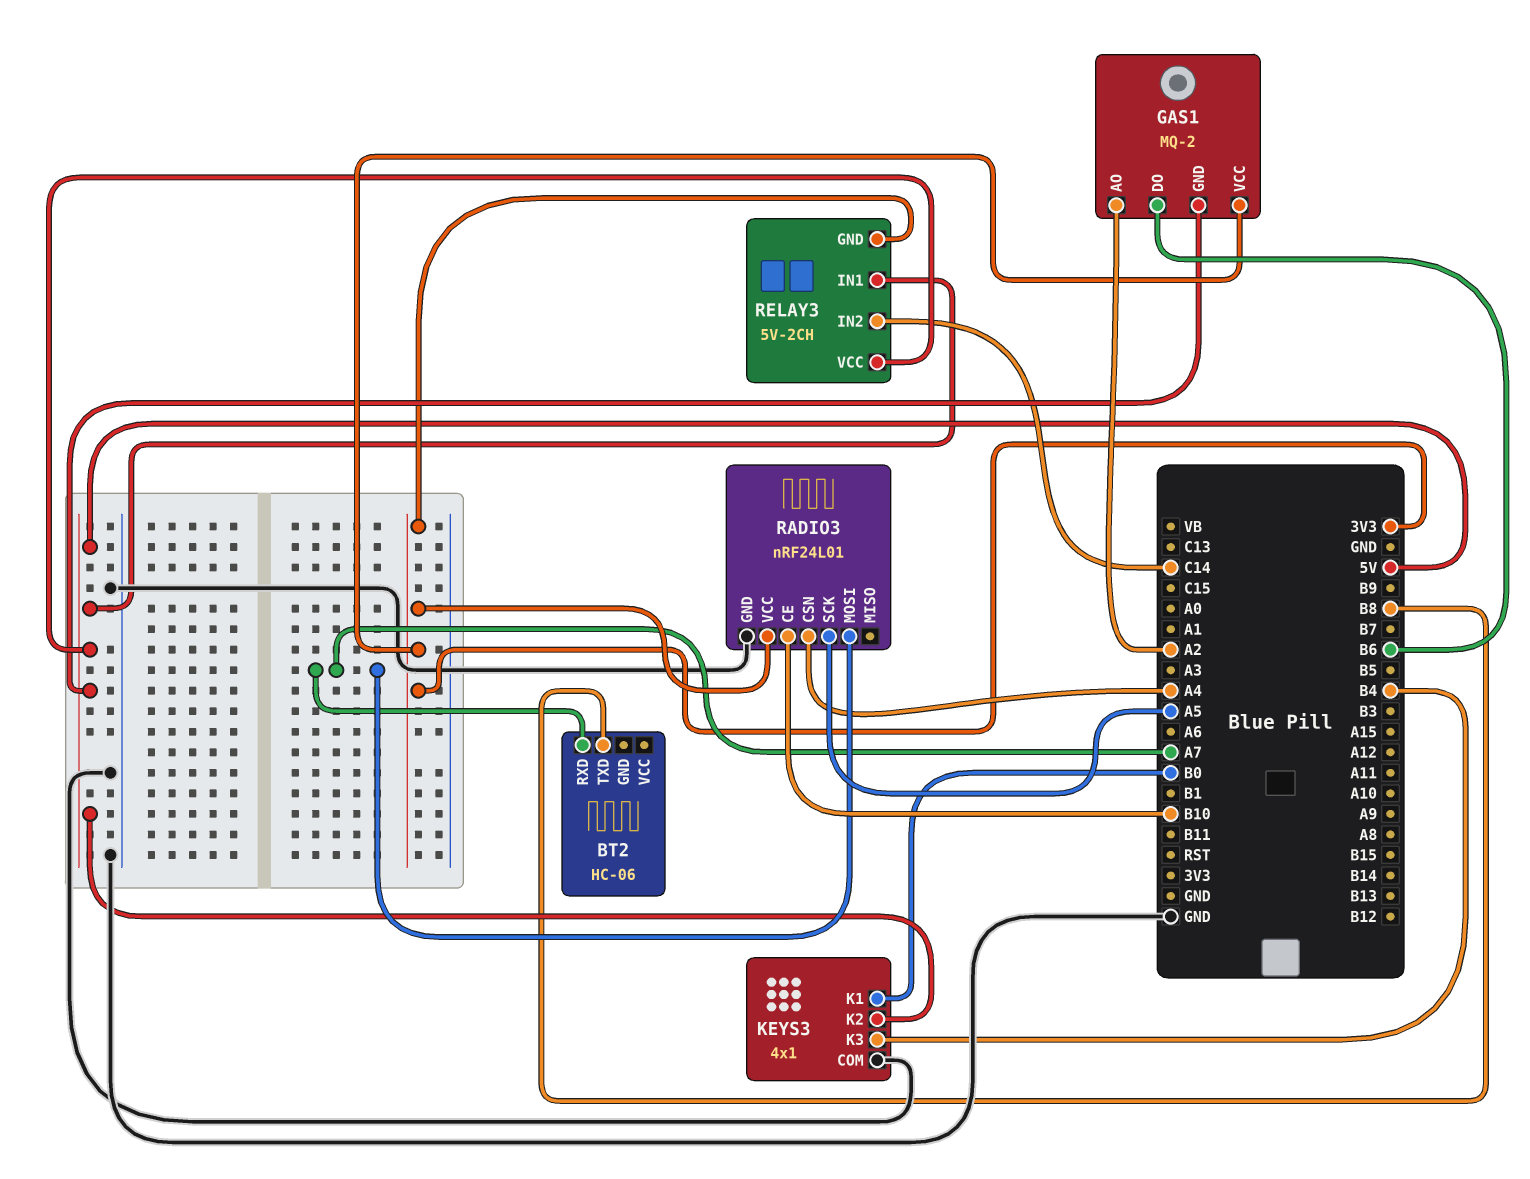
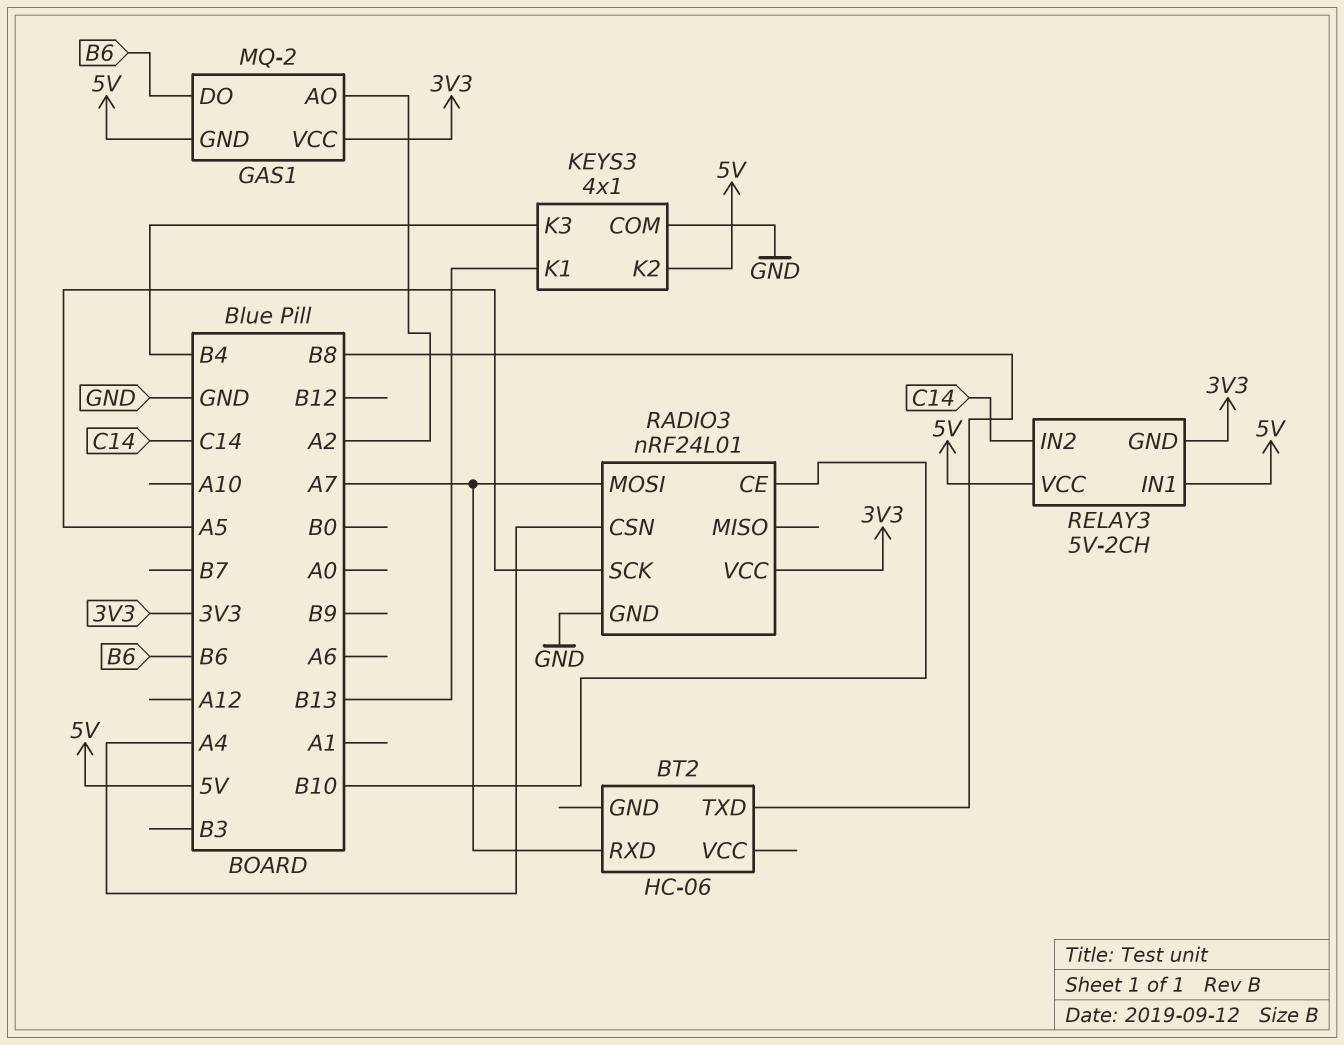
KEYS3 pin K1: B0 -> B13

